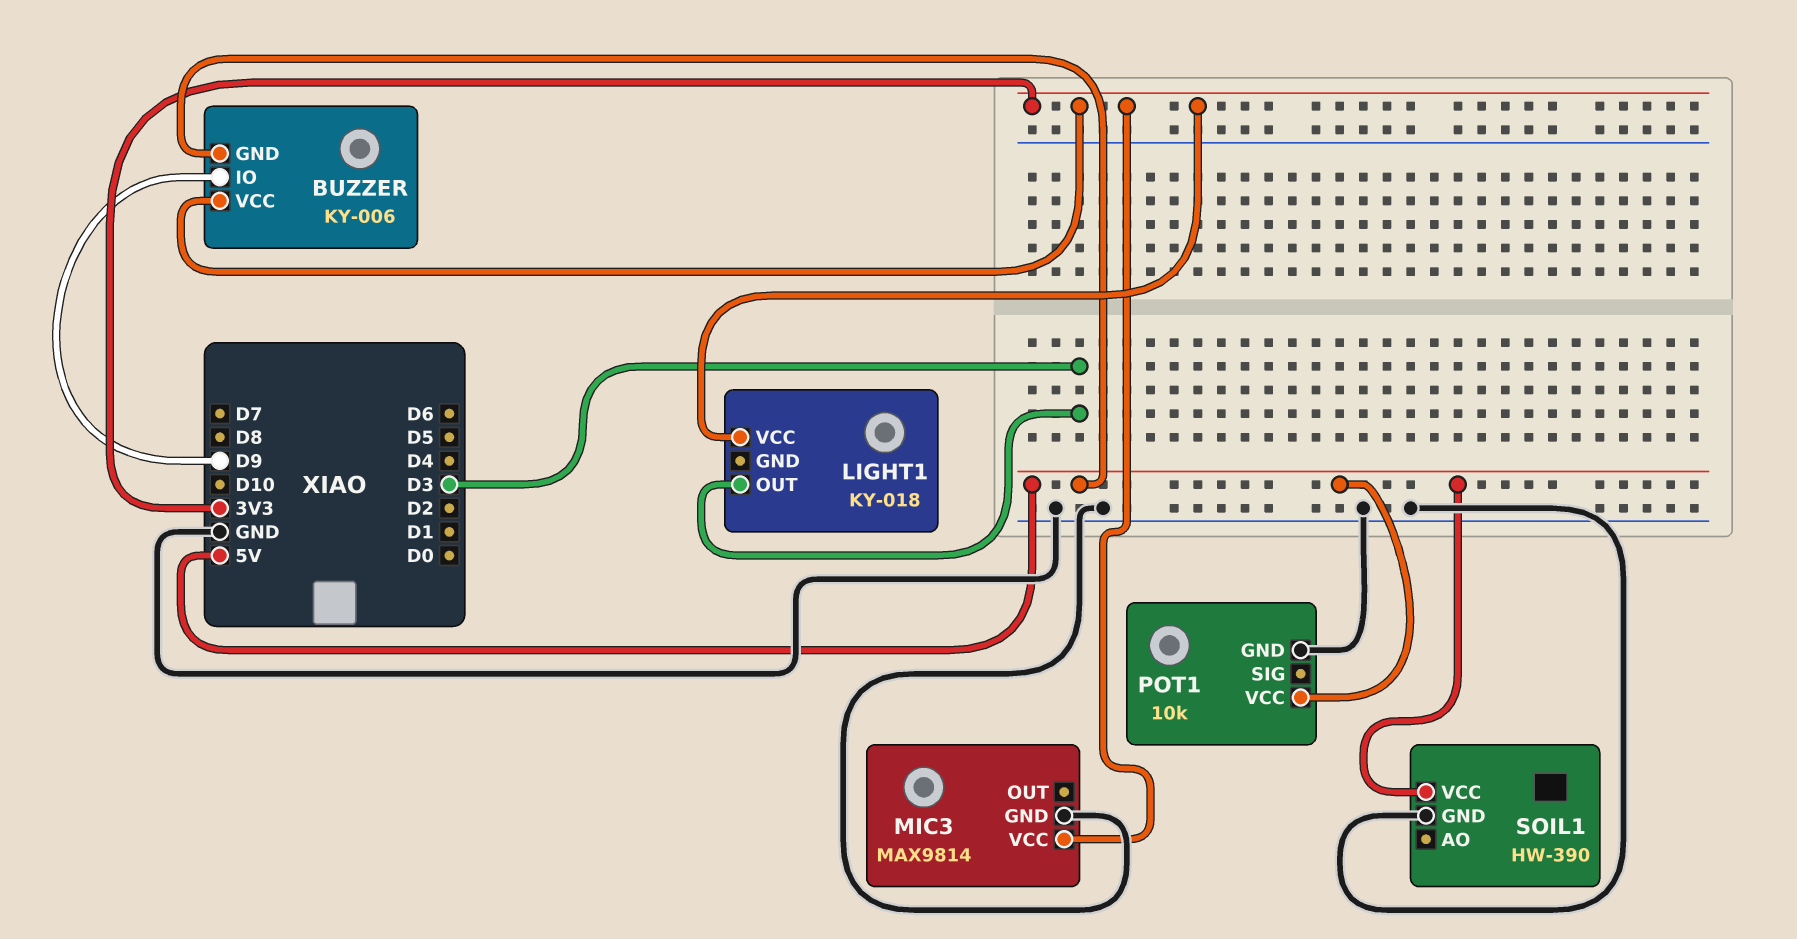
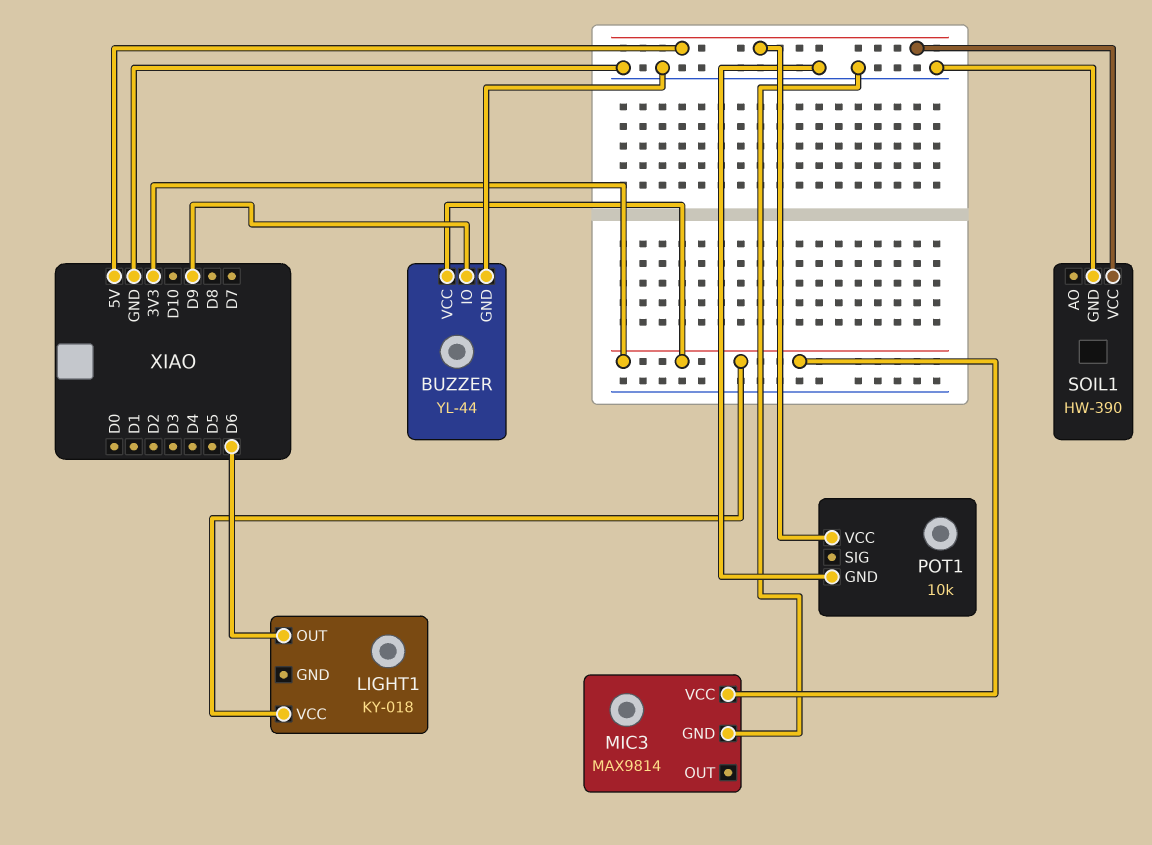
BUZZER: KY-006 -> YL-44
BUZZER pin GND: 5V -> GND
LIGHT1 pin OUT: D3 -> D6

